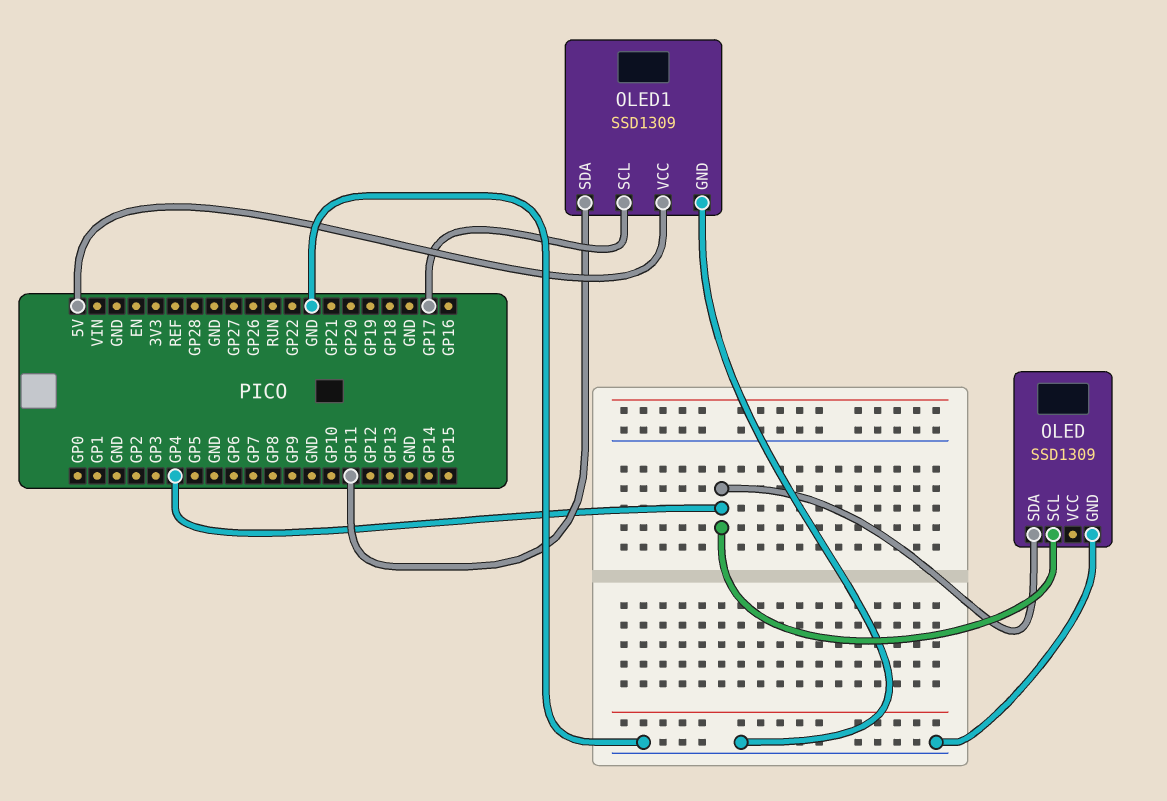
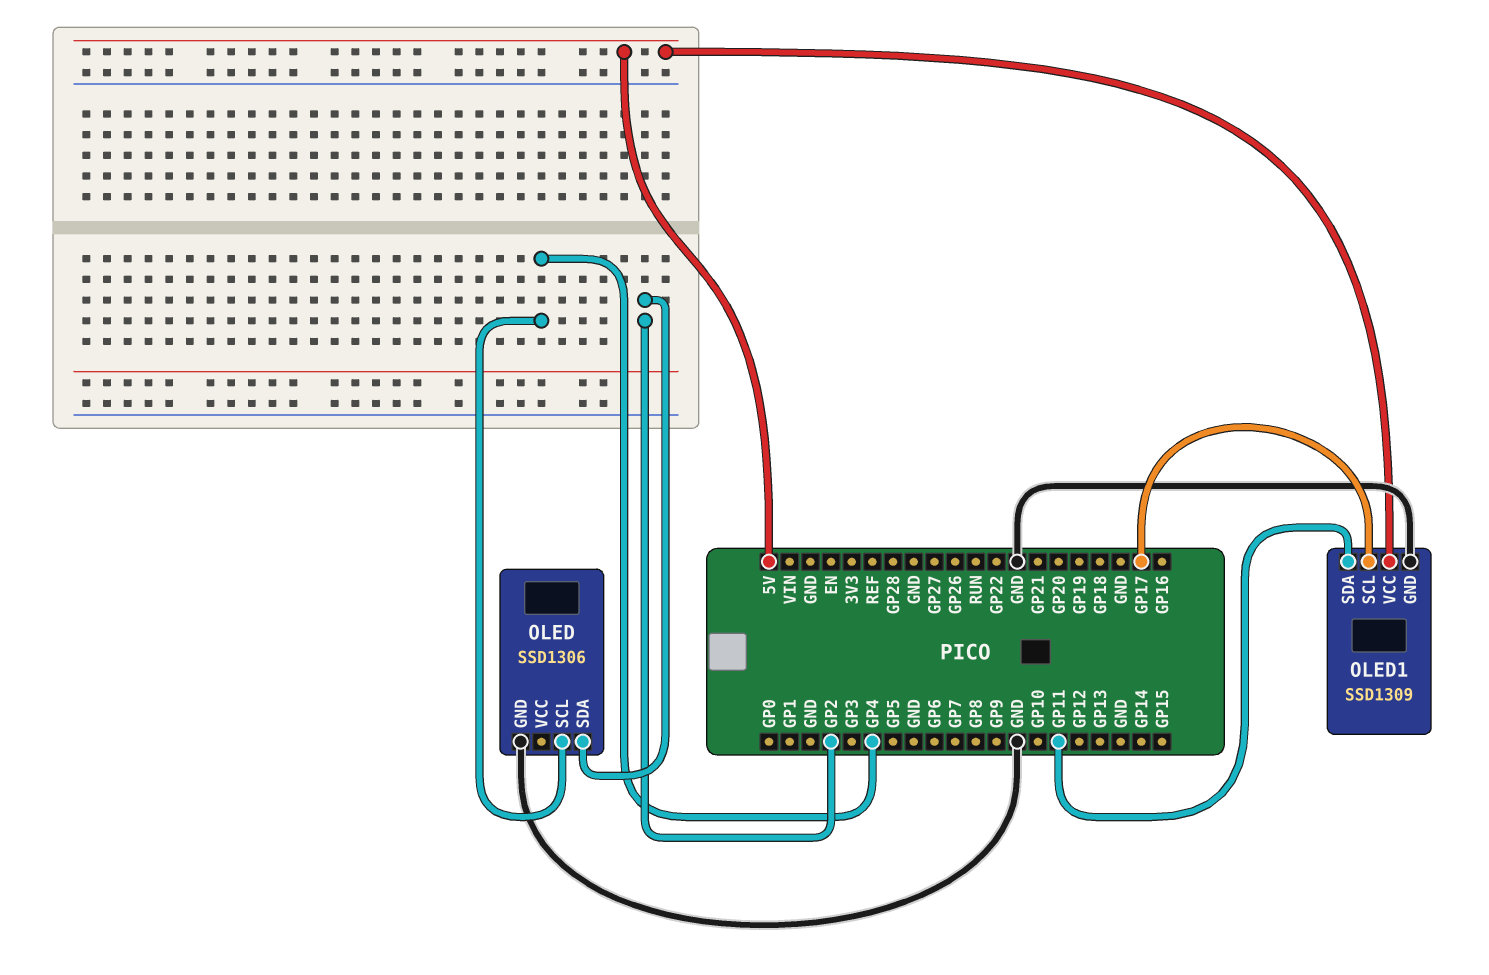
OLED: SSD1309 -> SSD1306
OLED pin SDA: GP4 -> GP2

